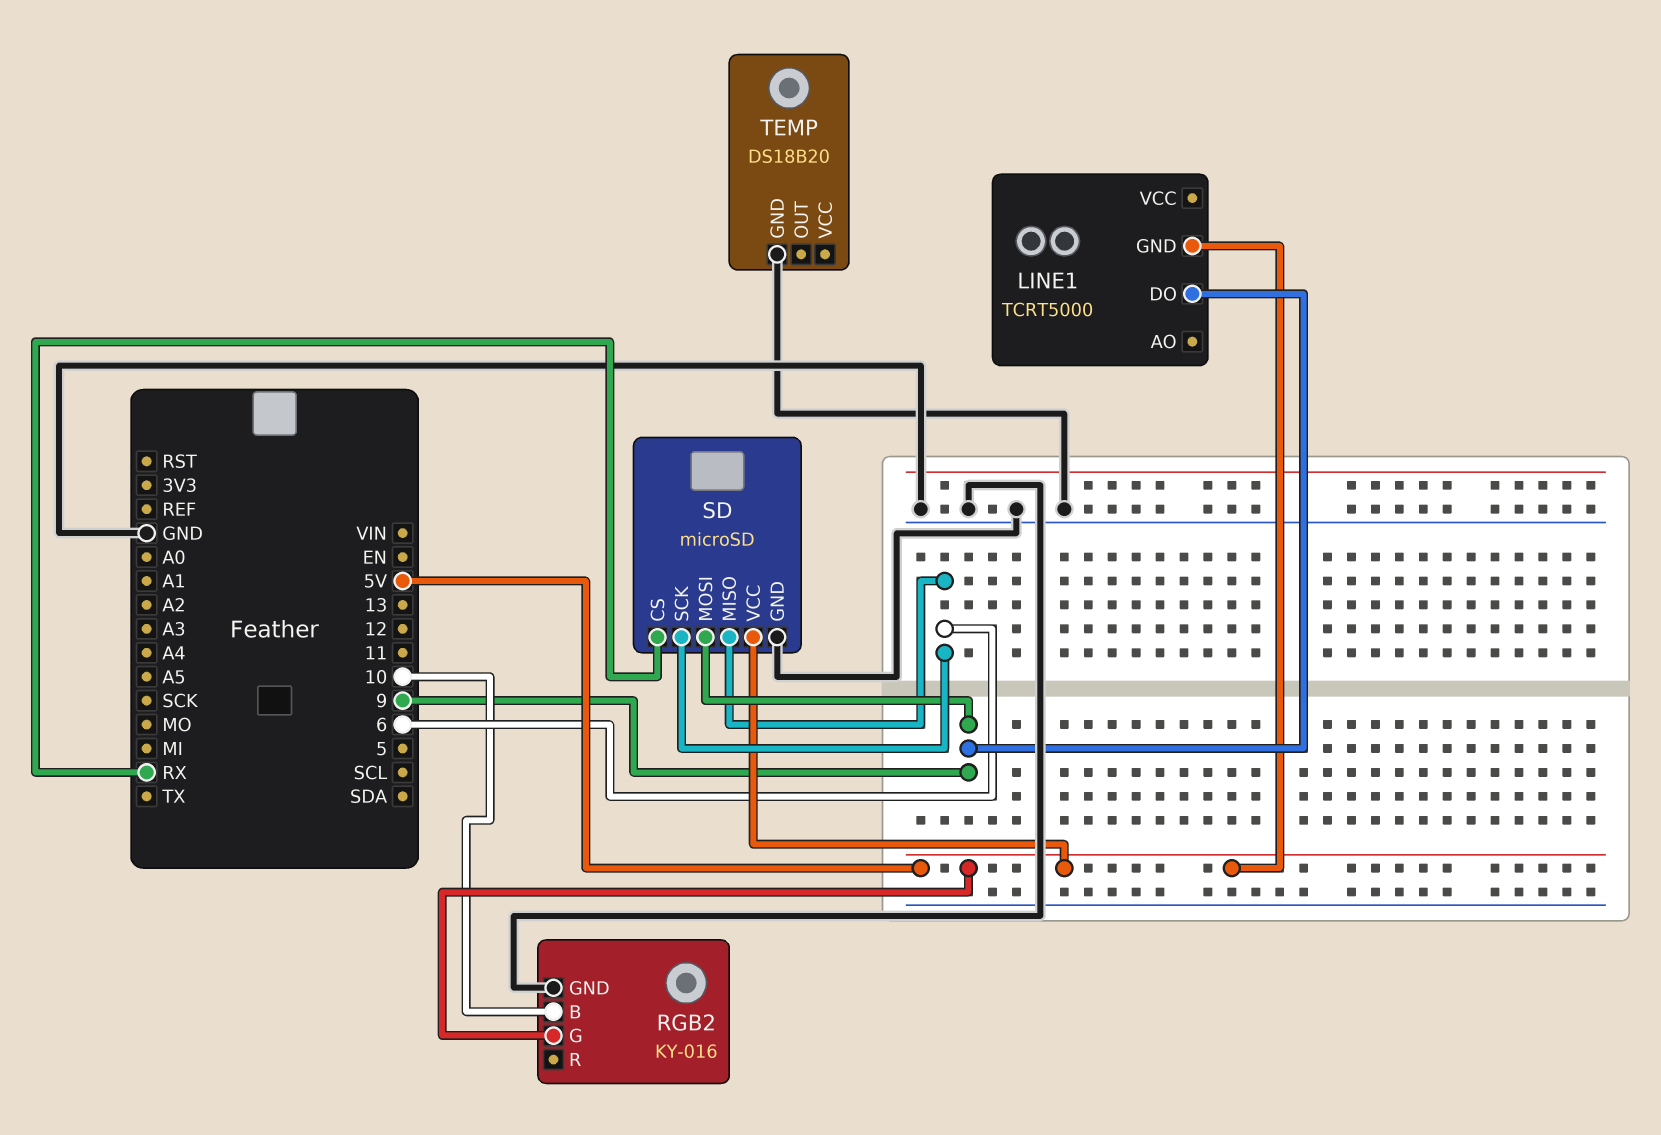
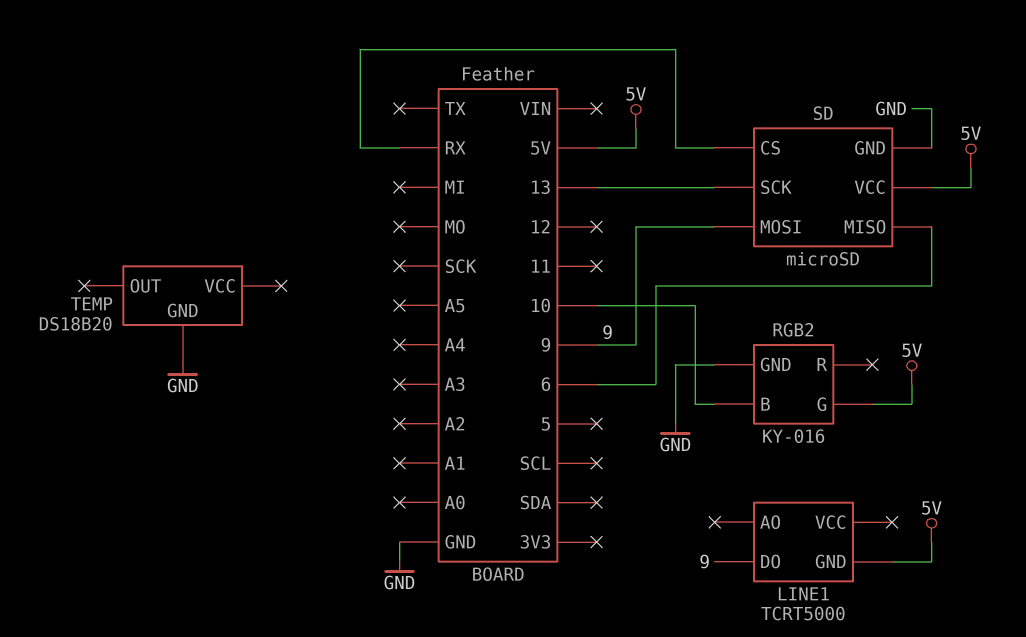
SD pin SCK: 6 -> 13

